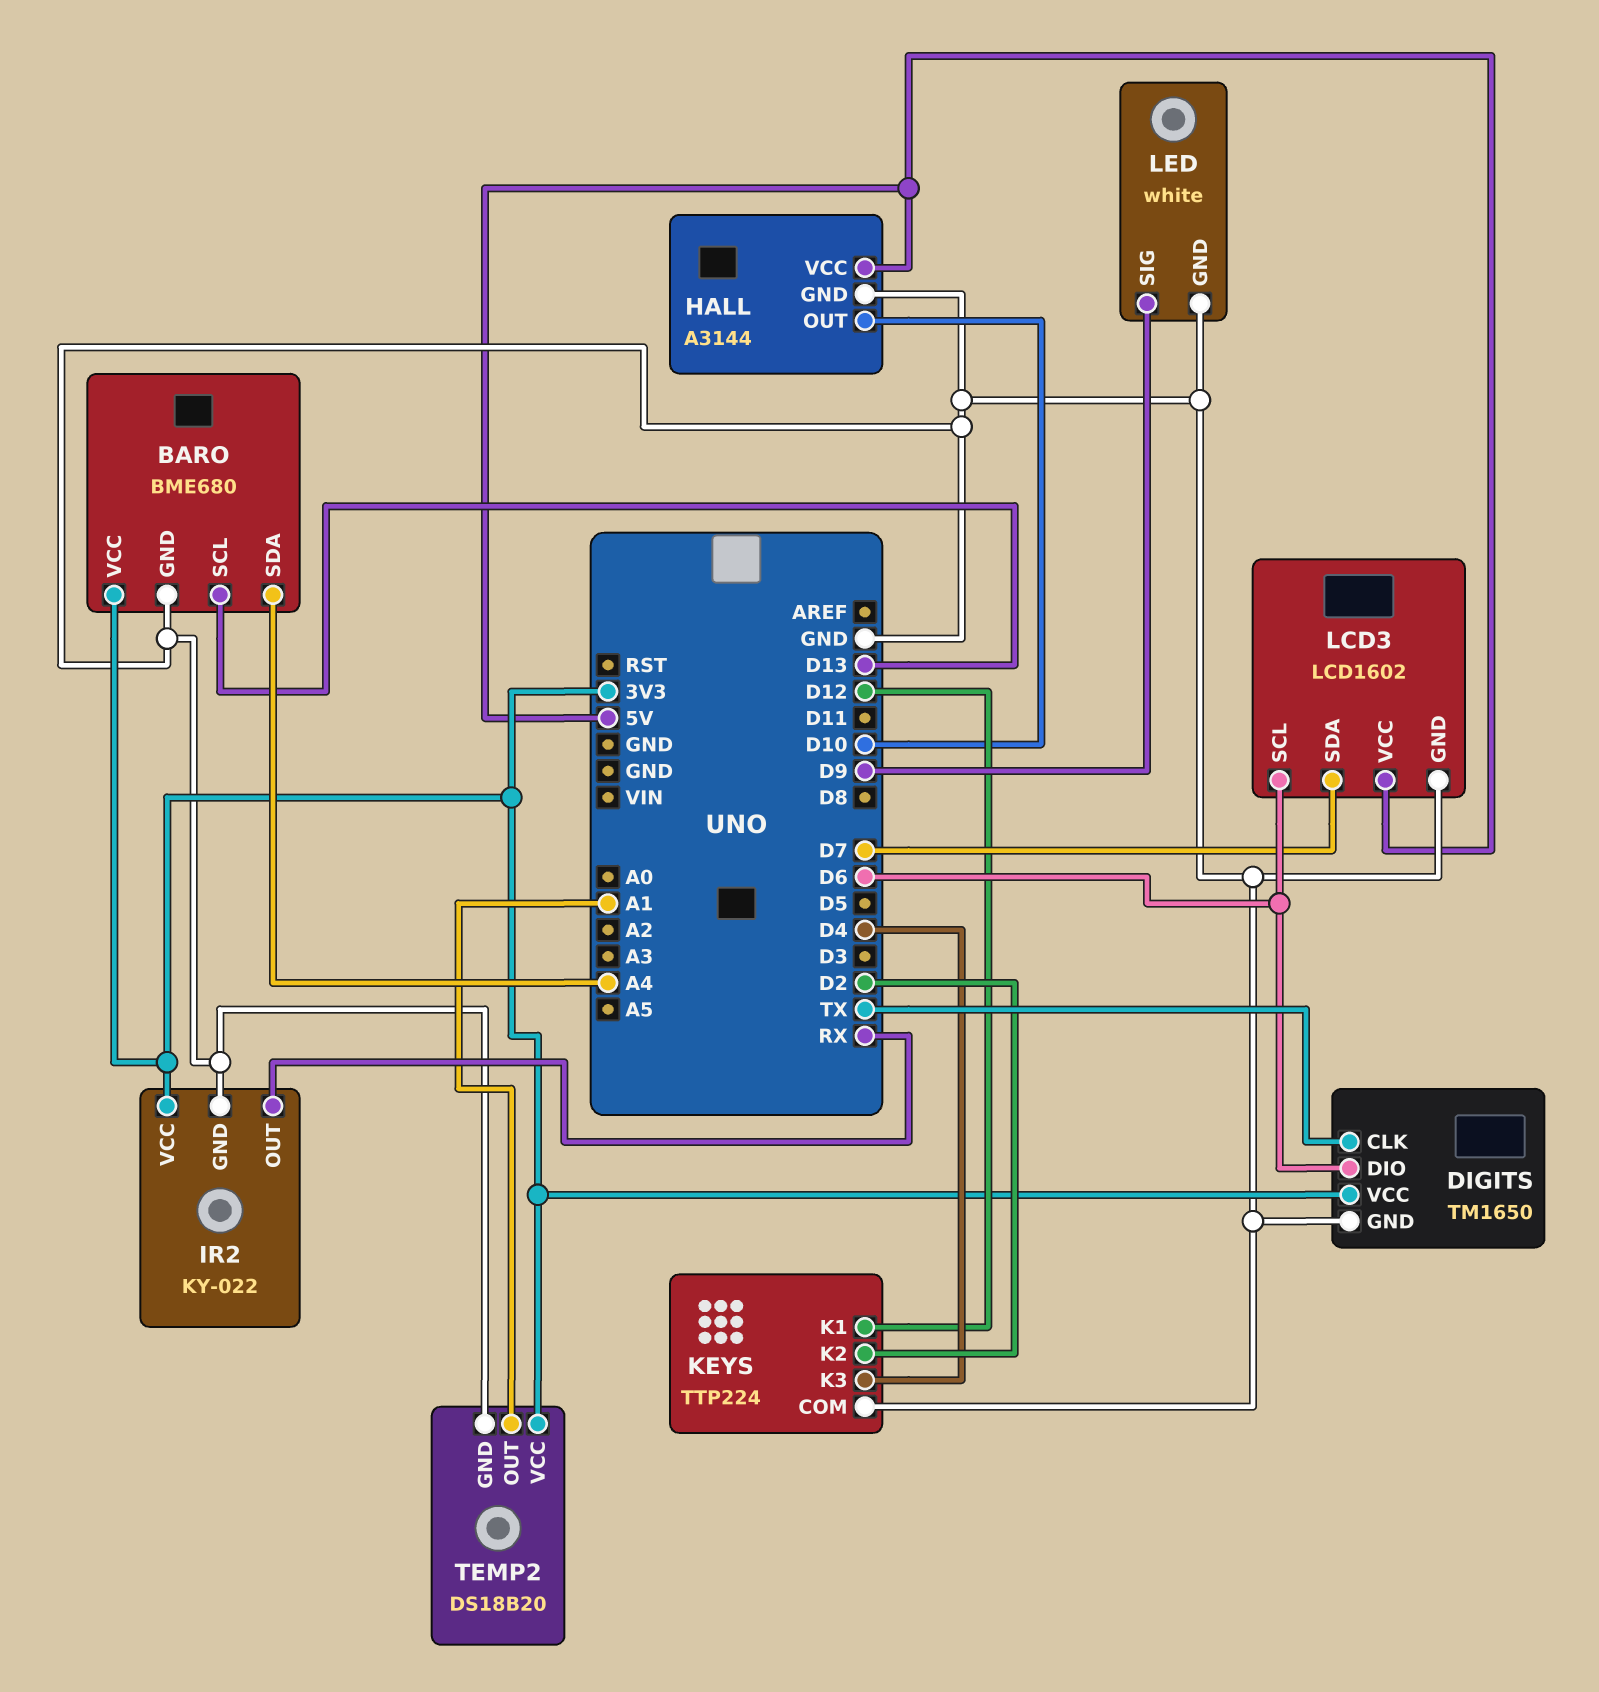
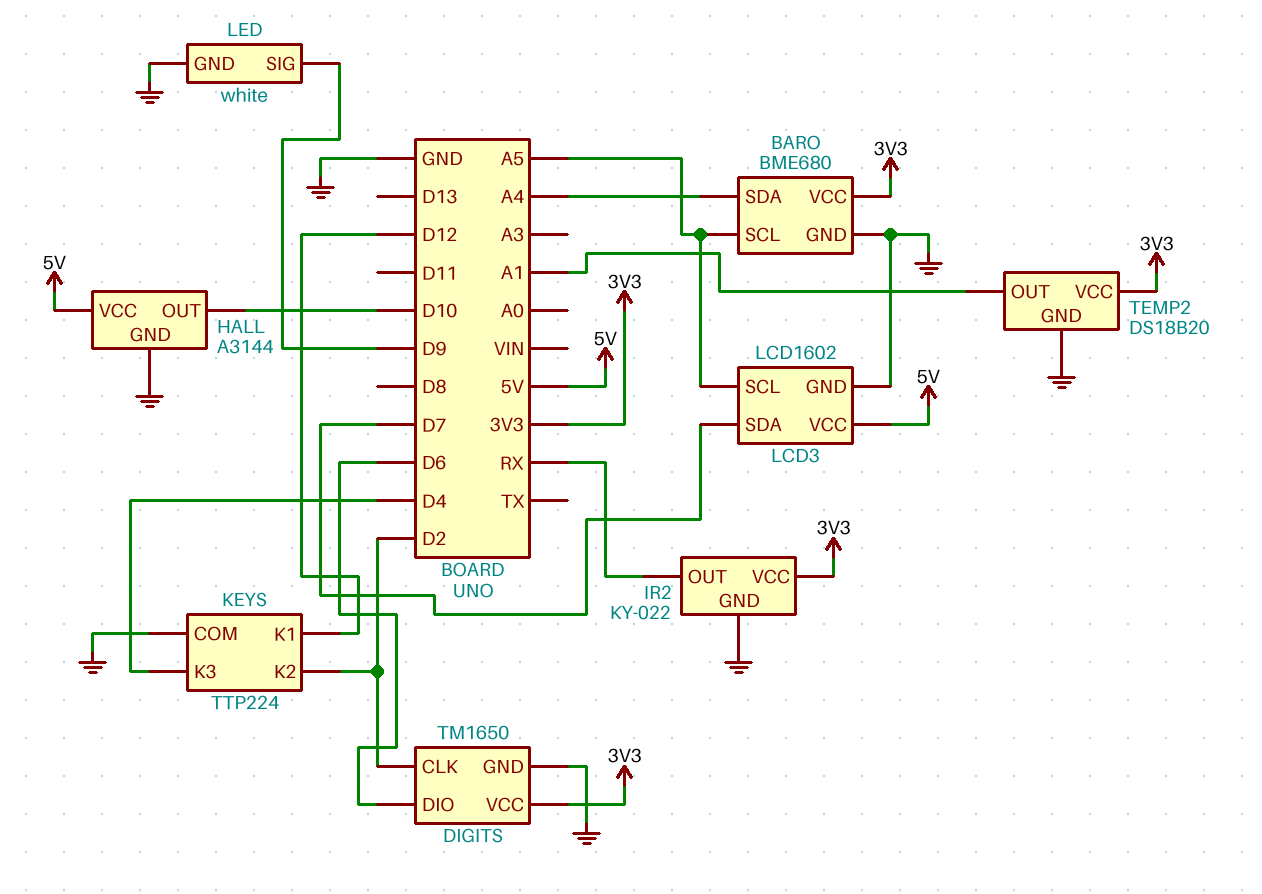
BARO pin SCL: D13 -> A5
DIGITS pin CLK: TX -> D2
LCD3 pin SCL: D6 -> A5

